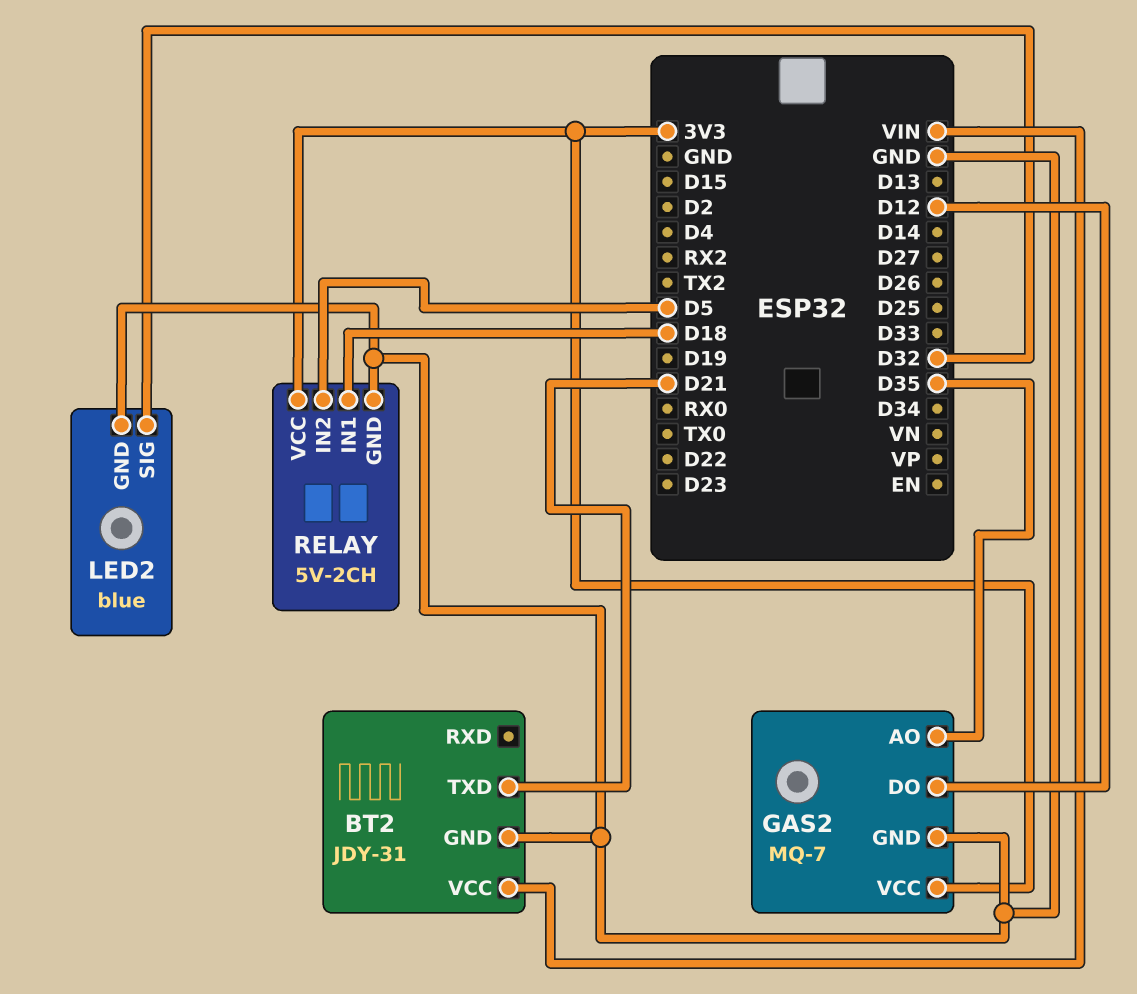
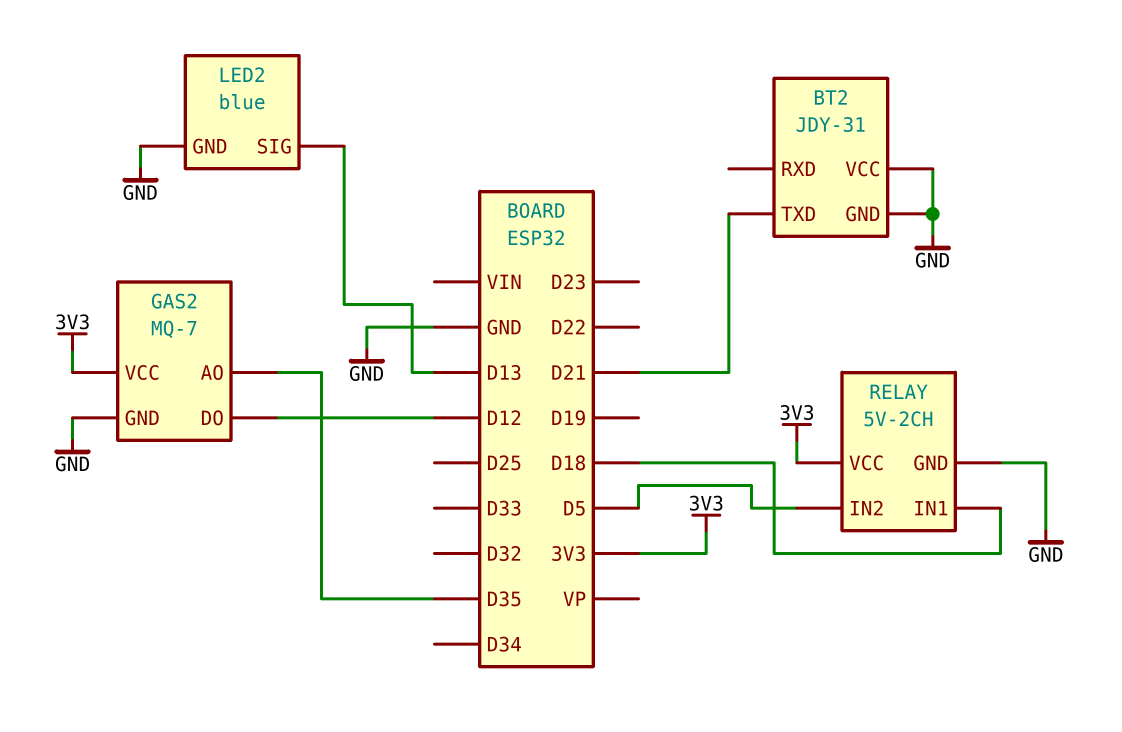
BT2 pin VCC: VIN -> GND
LED2 pin SIG: D32 -> D13

